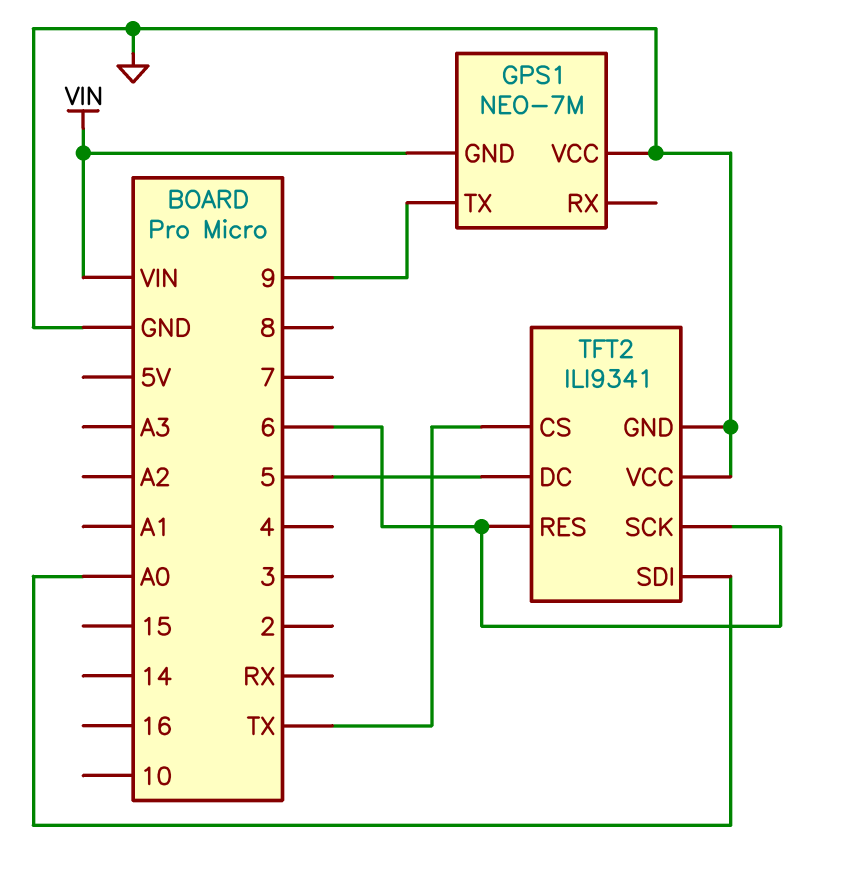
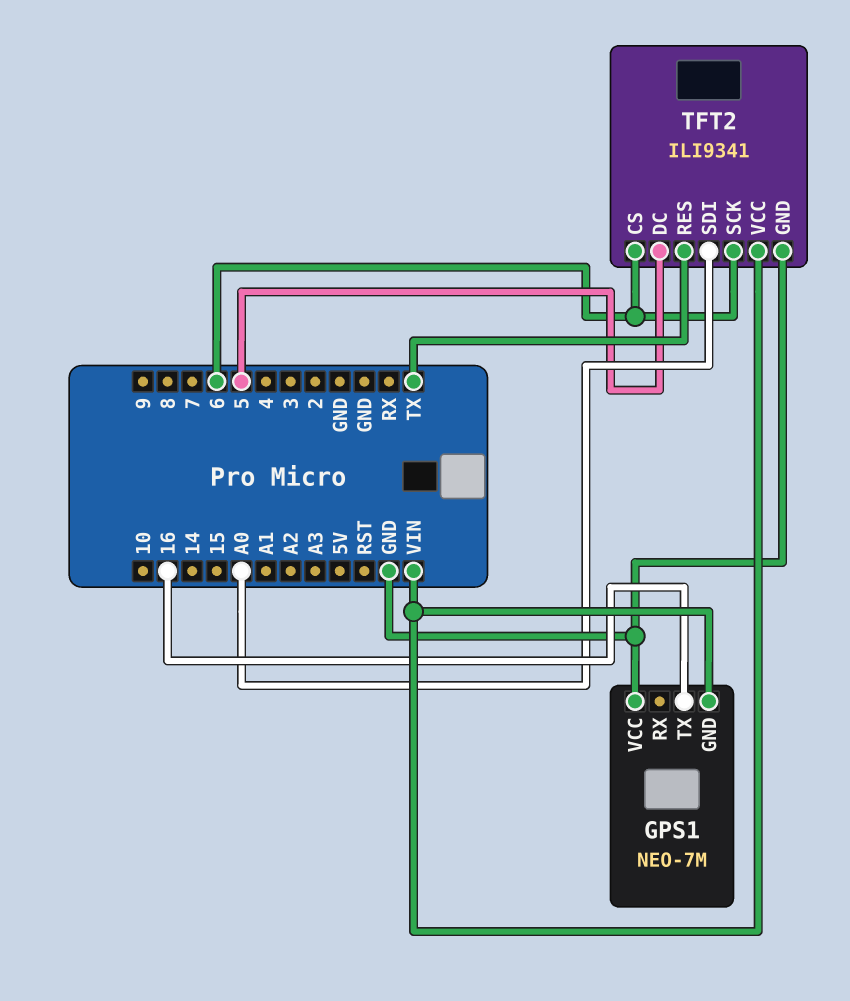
GPS1 pin TX: 9 -> 16
TFT2 pin CS: TX -> 6
TFT2 pin RES: 6 -> TX
TFT2 pin VCC: GND -> VIN

